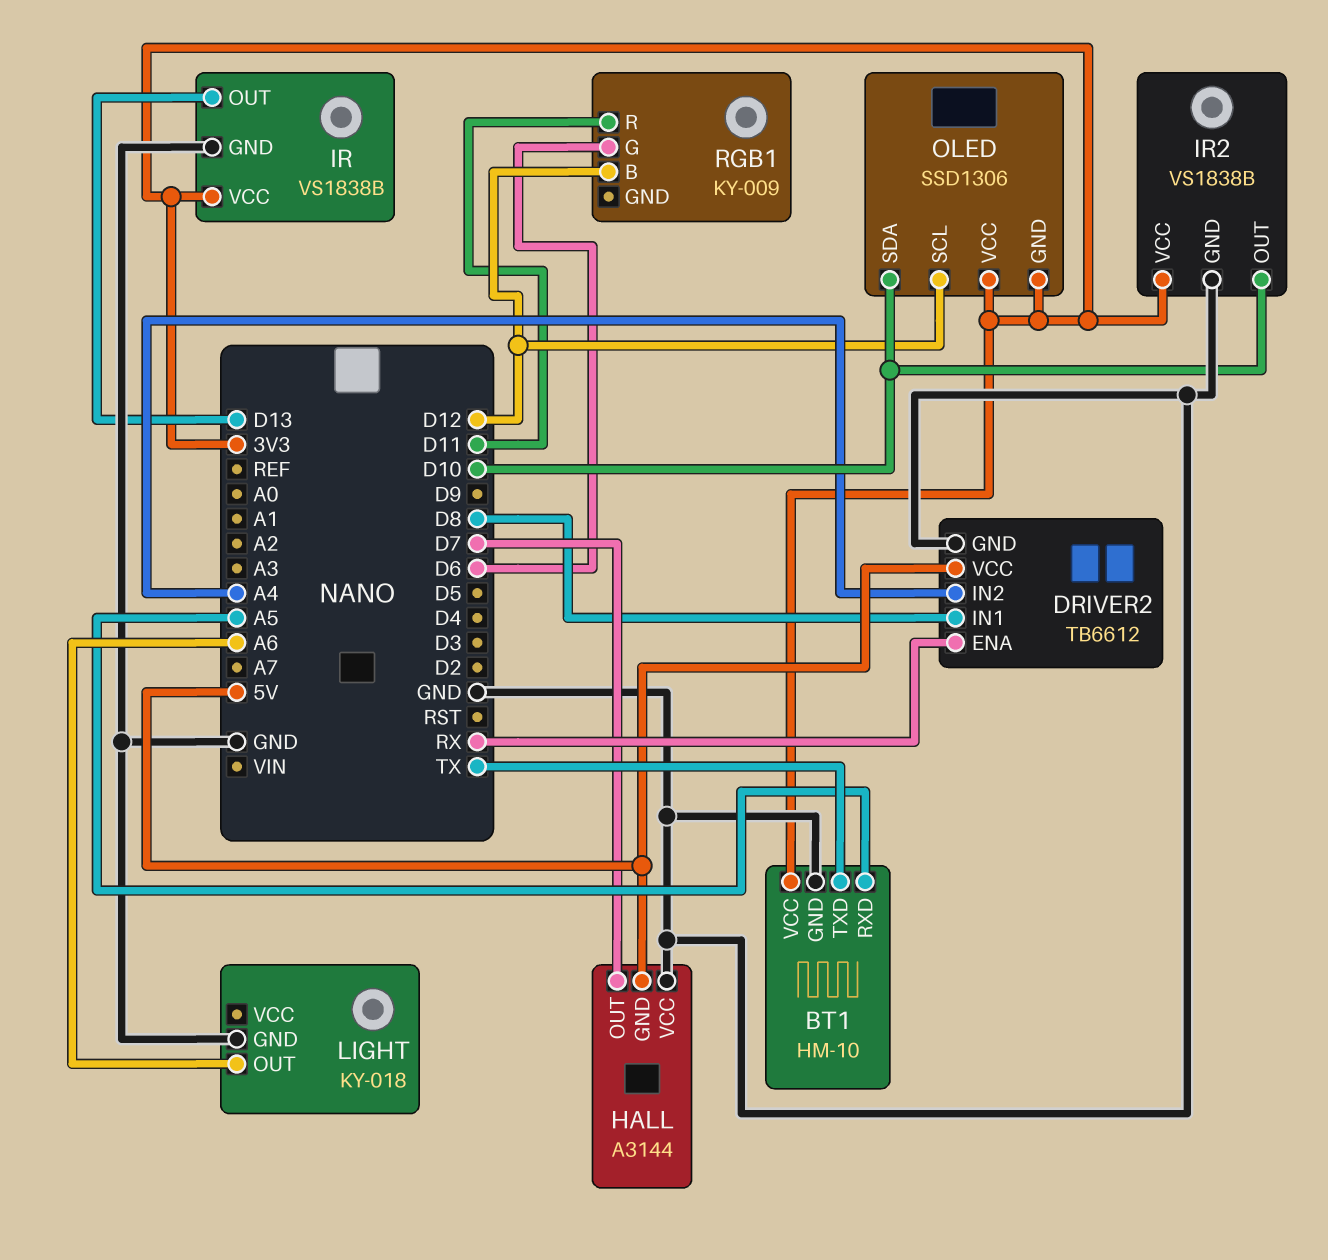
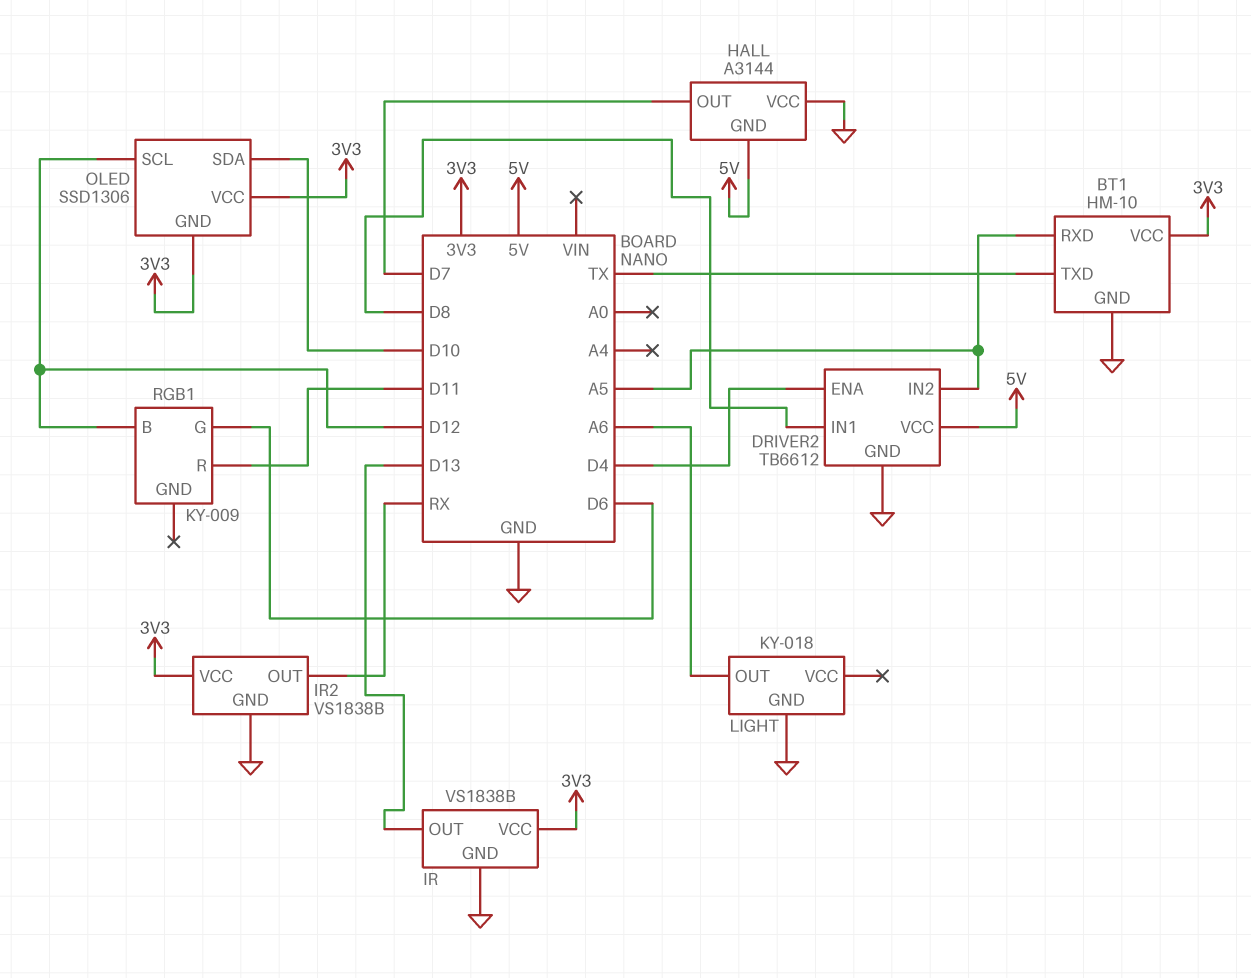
DRIVER2 pin ENA: RX -> D4
DRIVER2 pin IN2: A4 -> A5
IR2 pin OUT: D10 -> RX

